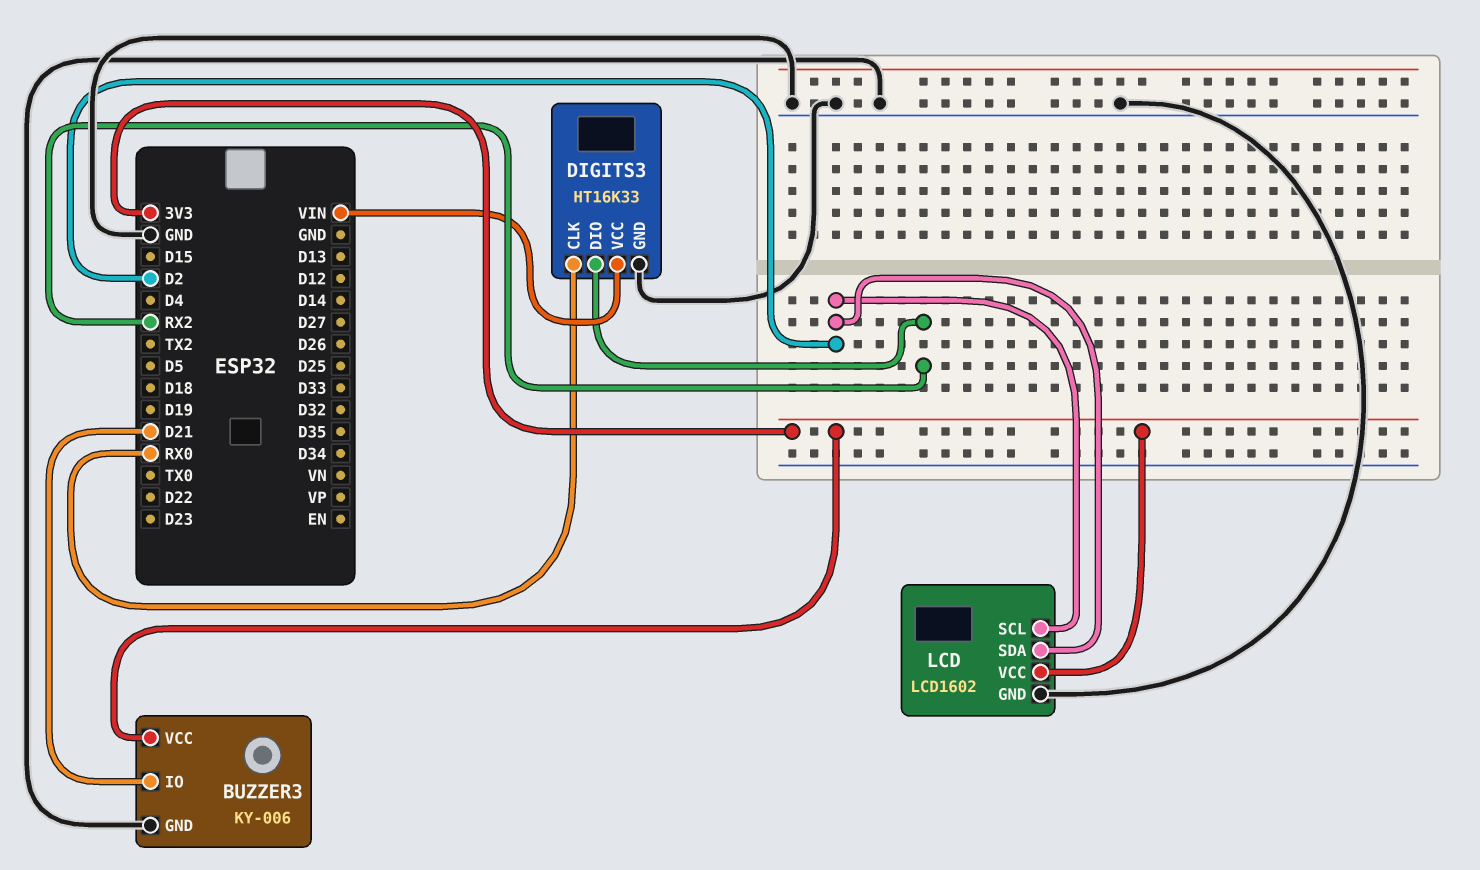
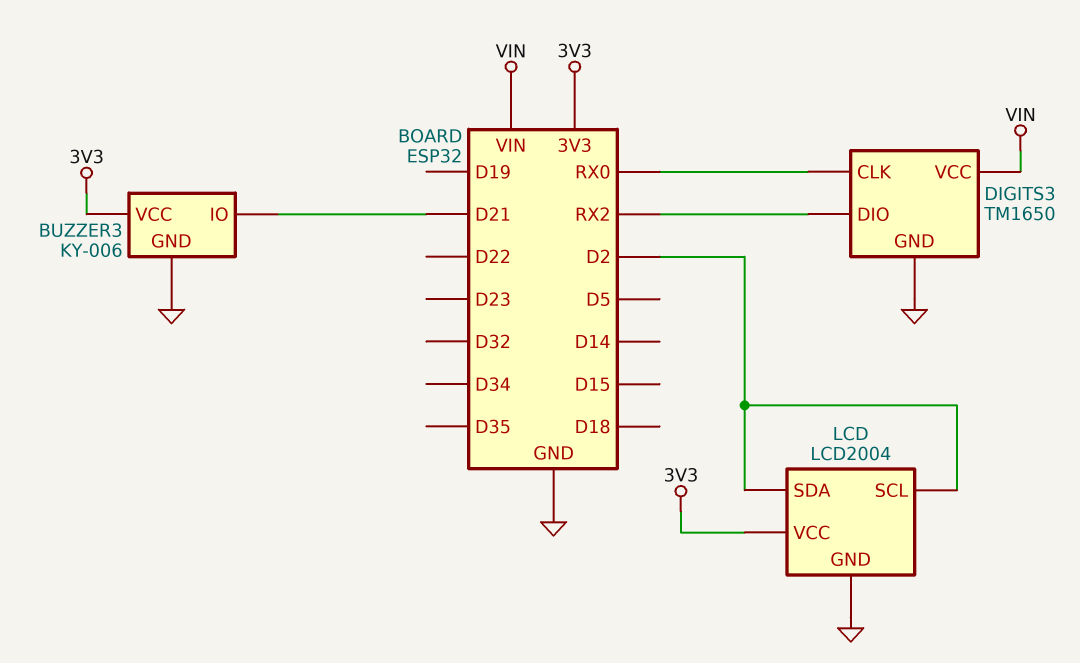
DIGITS3: HT16K33 -> TM1650
LCD: LCD1602 -> LCD2004

